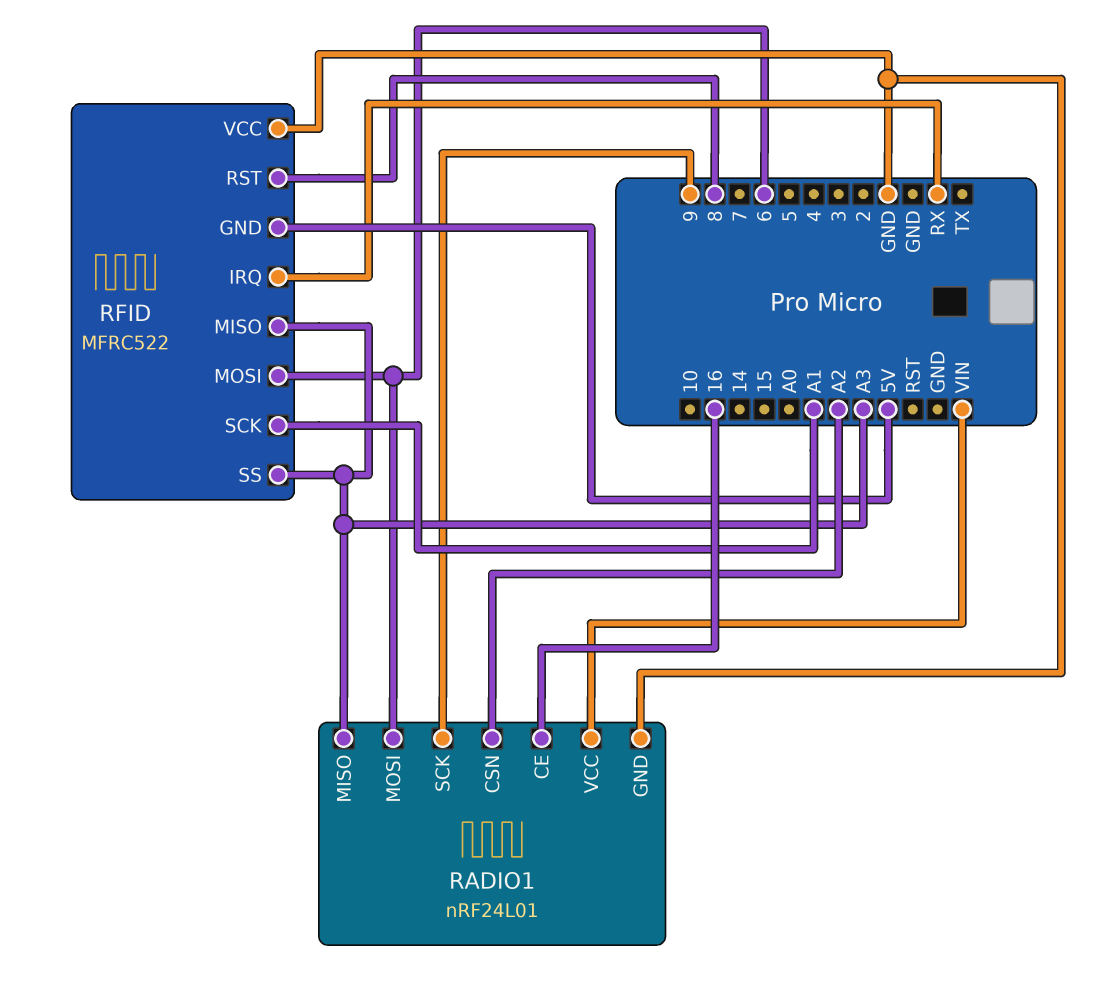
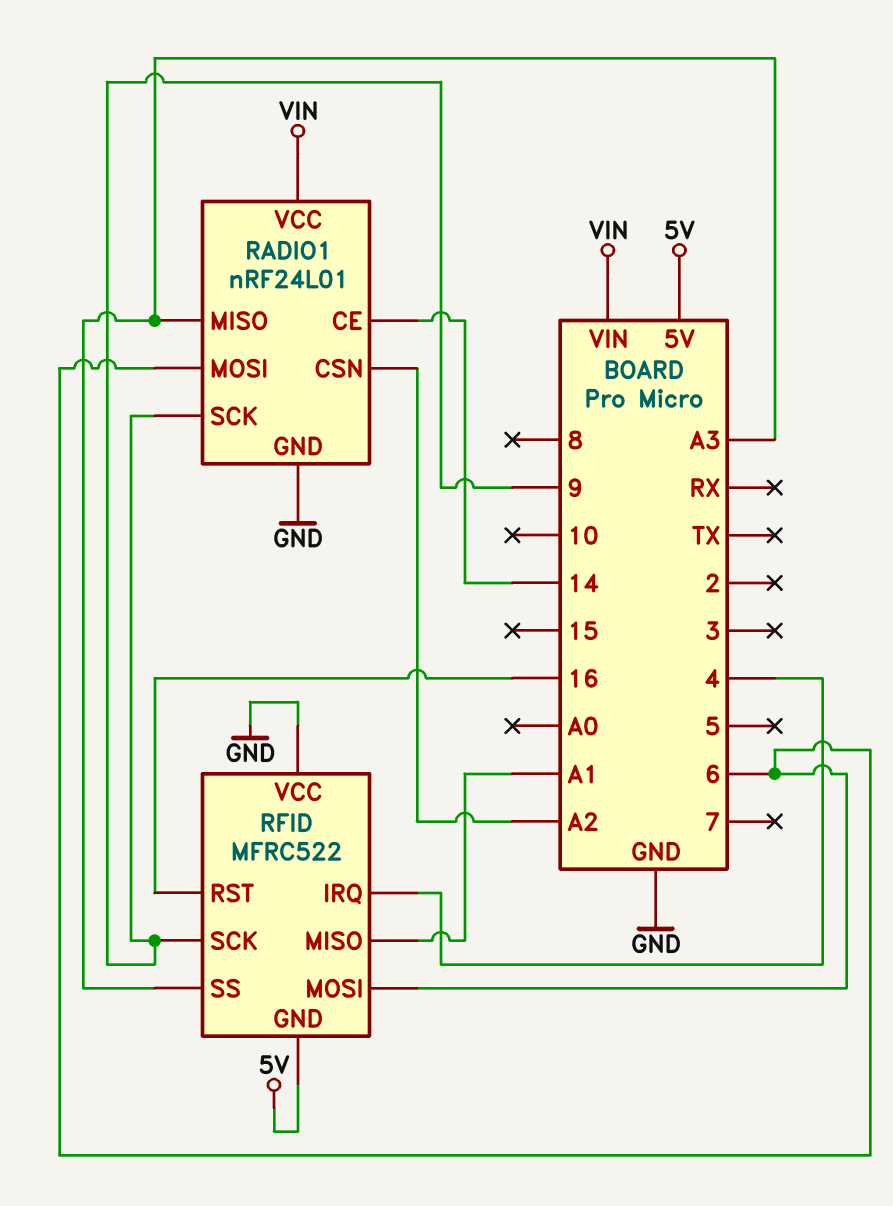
RADIO1 pin CE: 16 -> 14
RFID pin IRQ: RX -> 4
RFID pin MISO: A3 -> A1
RFID pin RST: 8 -> 16
RFID pin SCK: A1 -> 9

